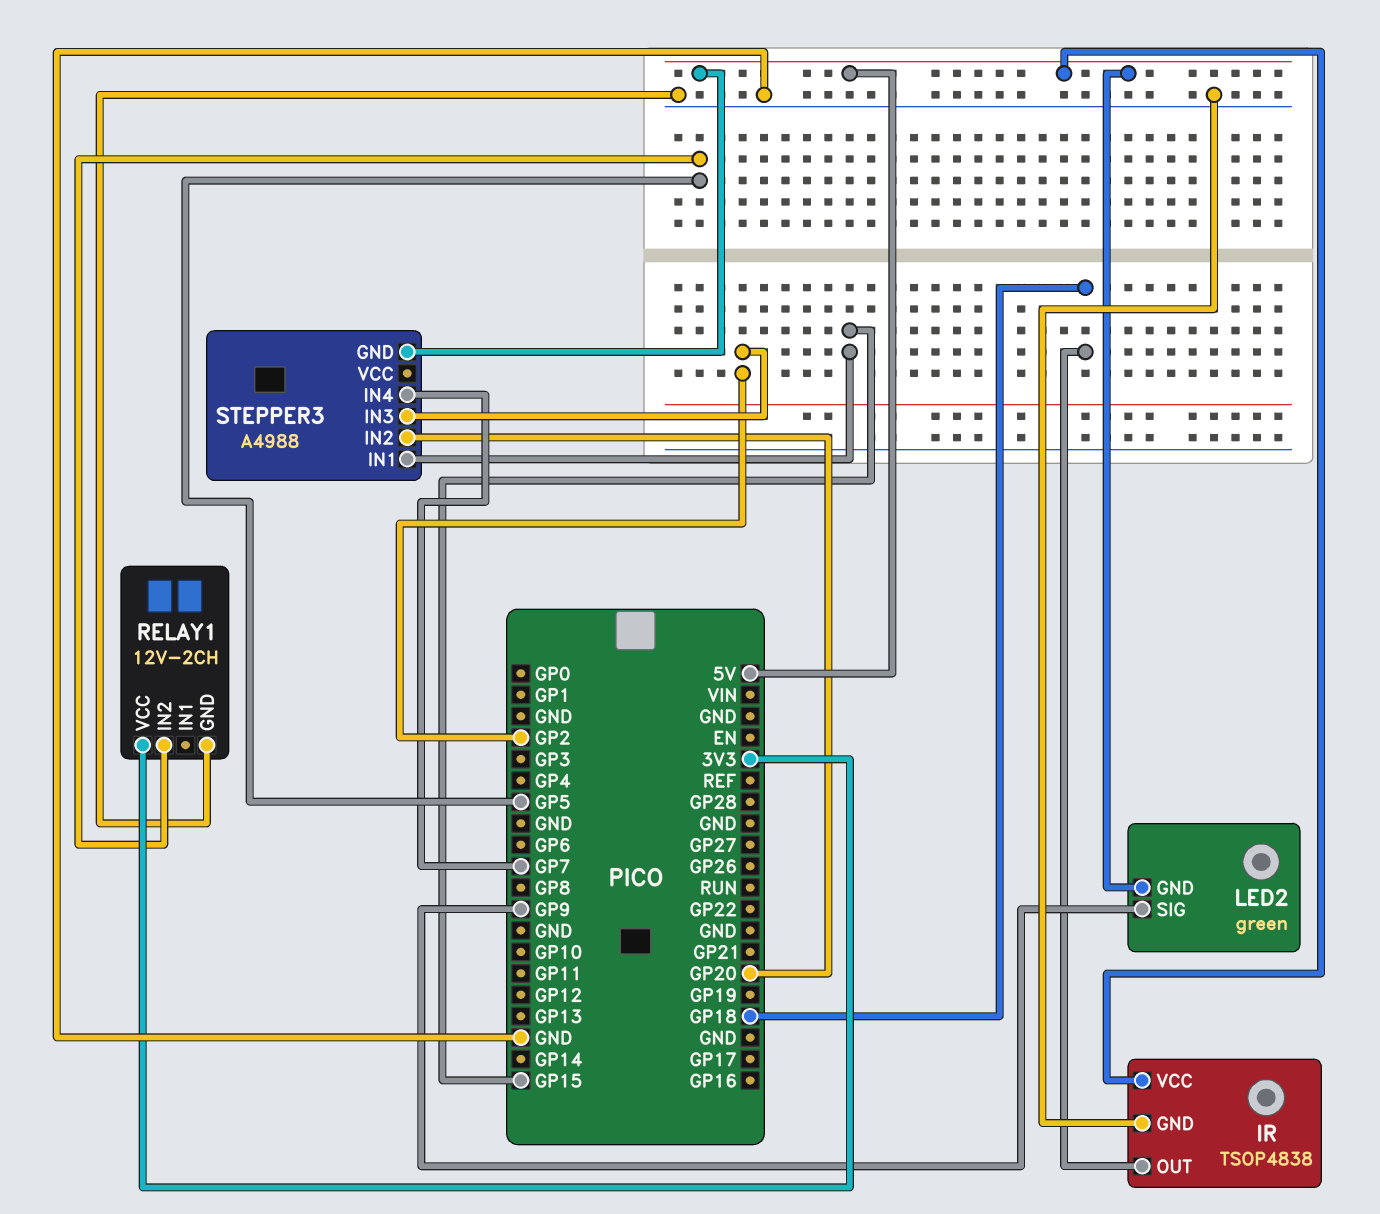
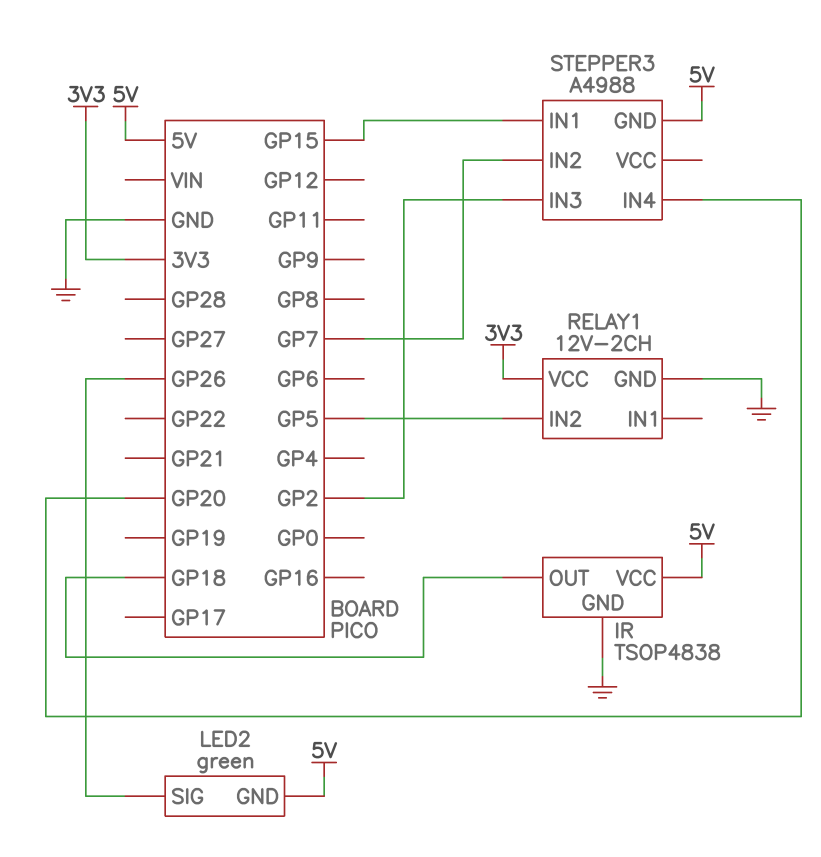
LED2 pin SIG: GP9 -> GP26
STEPPER3 pin IN2: GP20 -> GP7
STEPPER3 pin IN4: GP7 -> GP20

